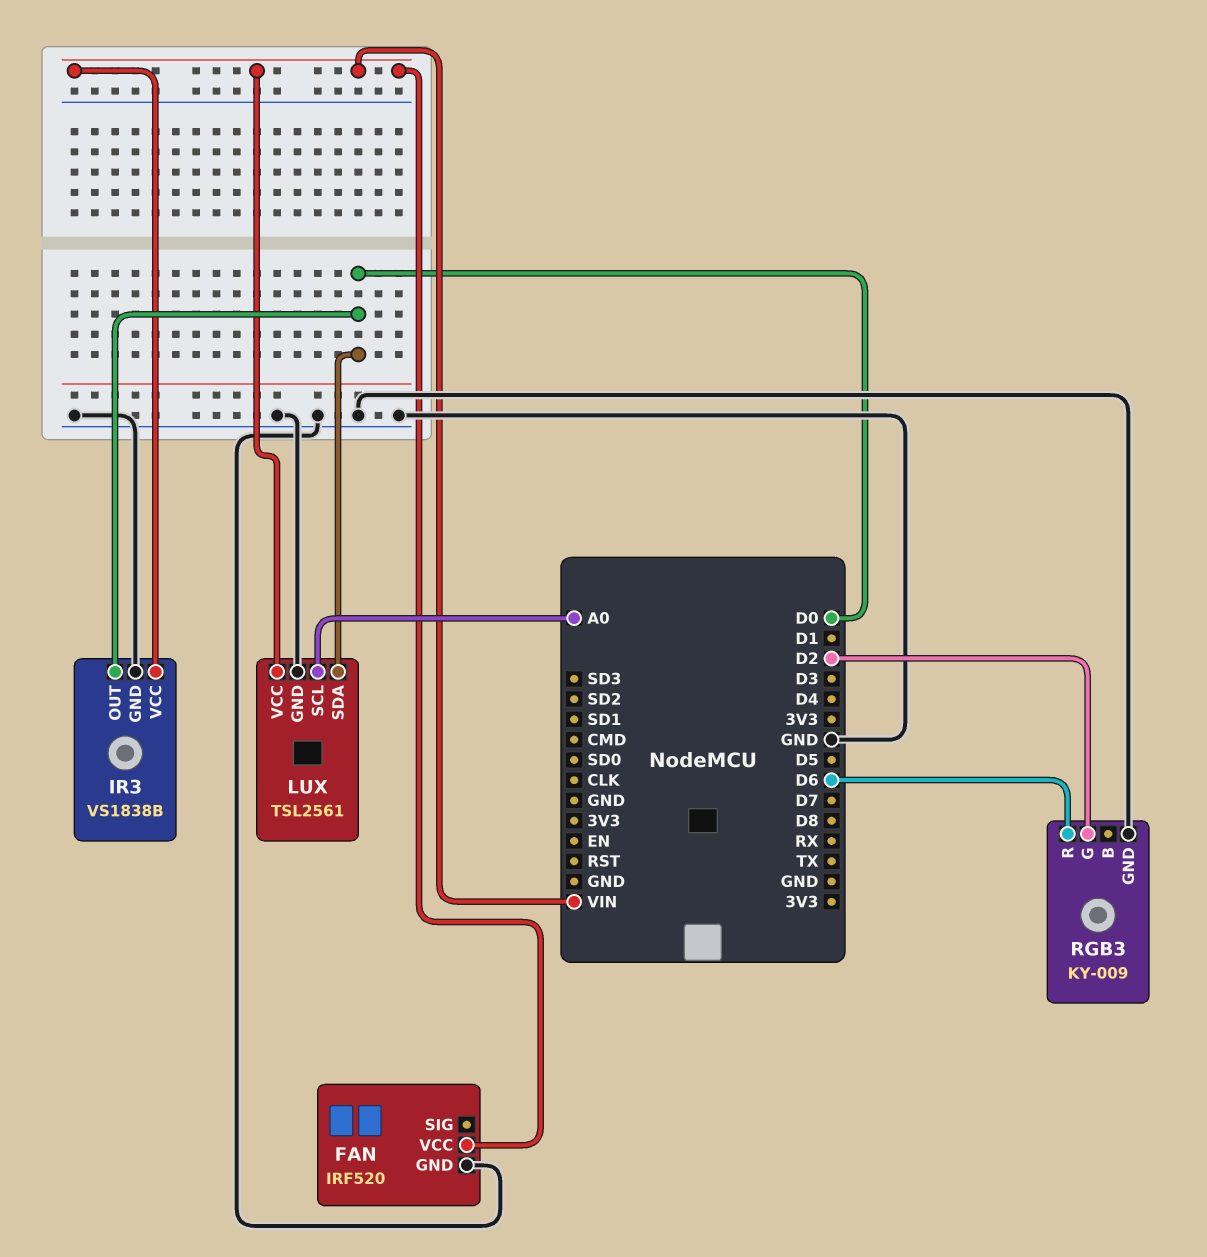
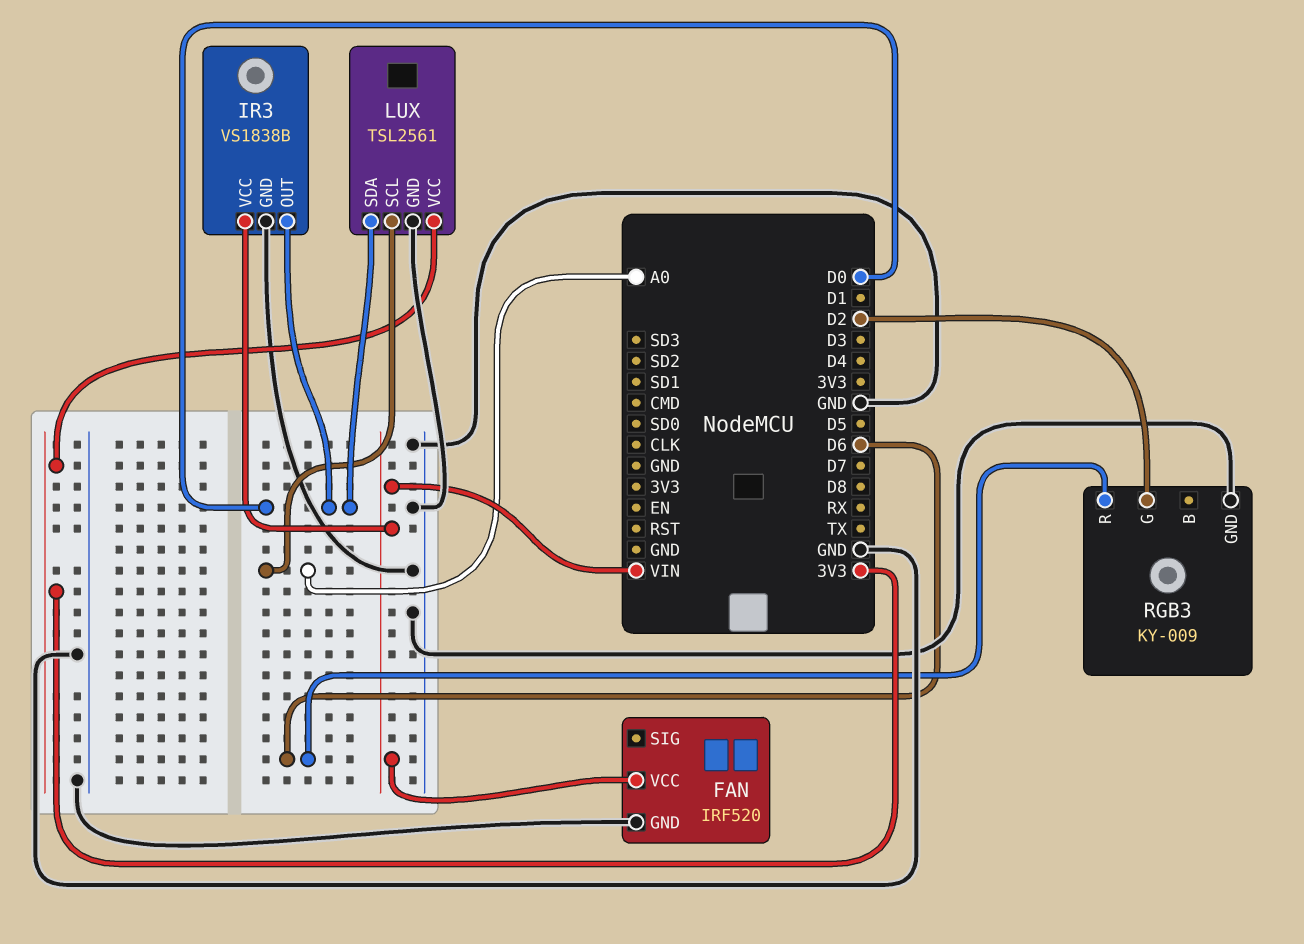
LUX pin VCC: VIN -> 3V3

